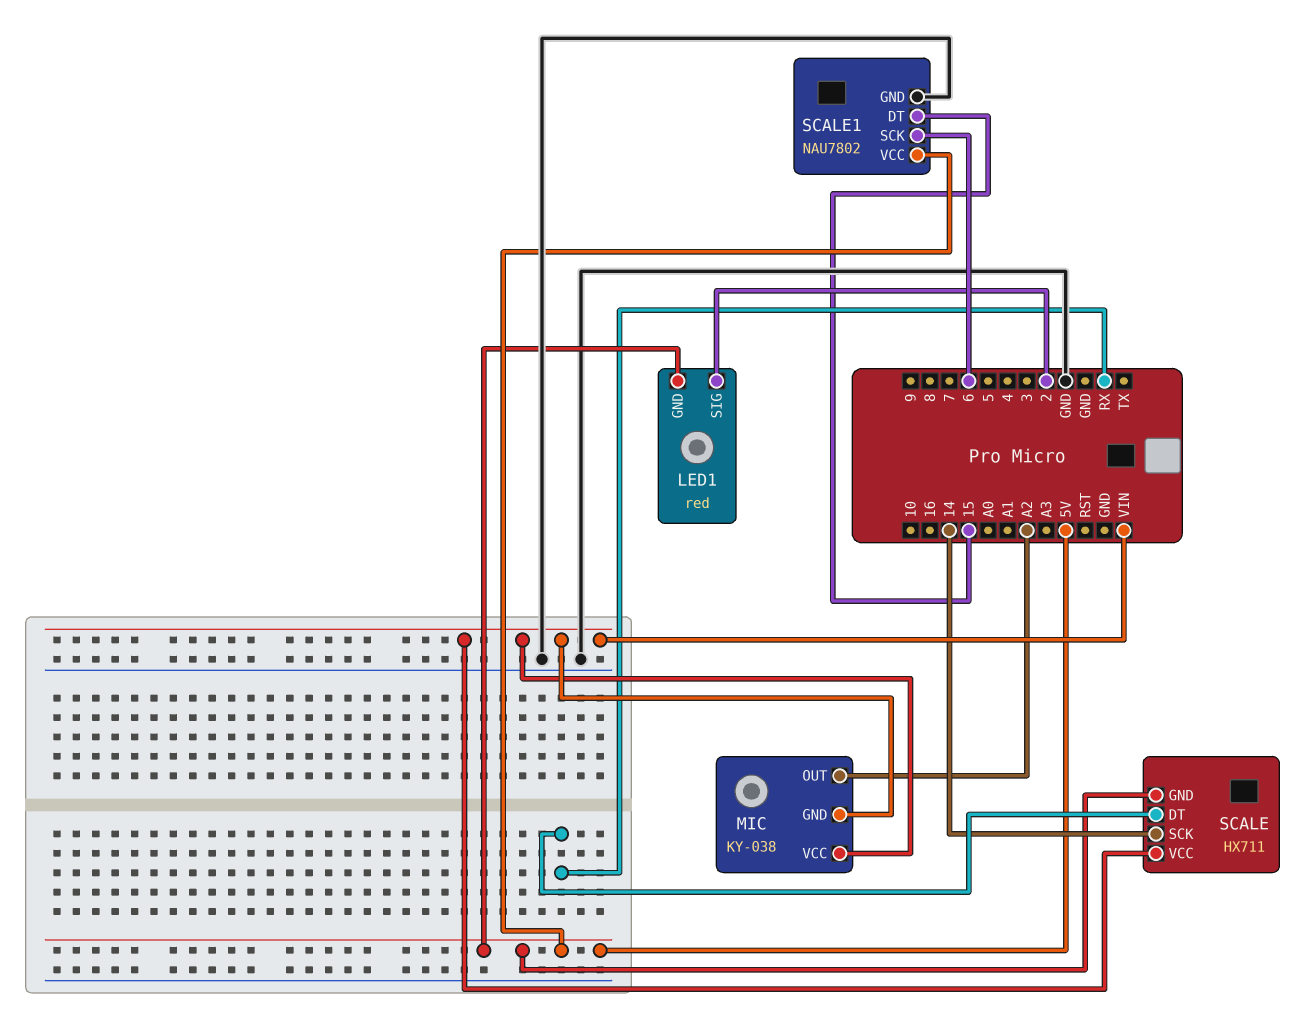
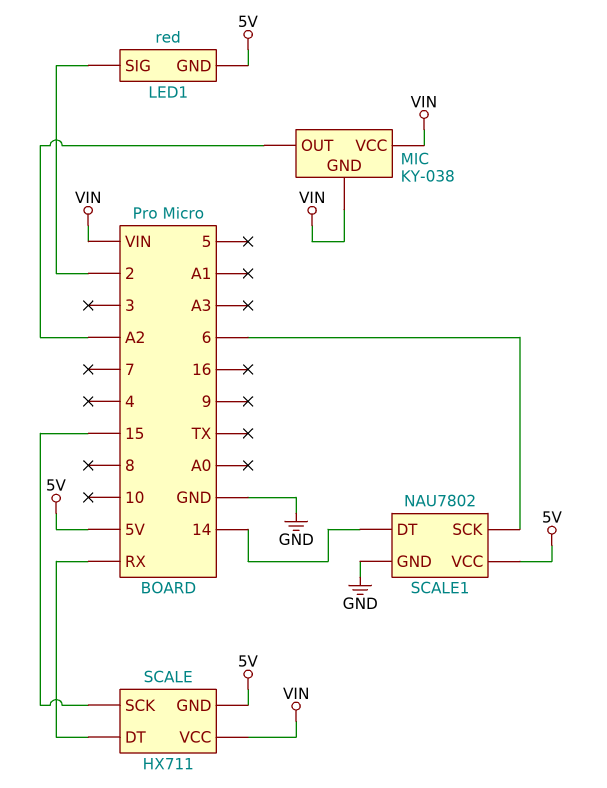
SCALE pin SCK: 14 -> 15
SCALE1 pin DT: 15 -> 14

